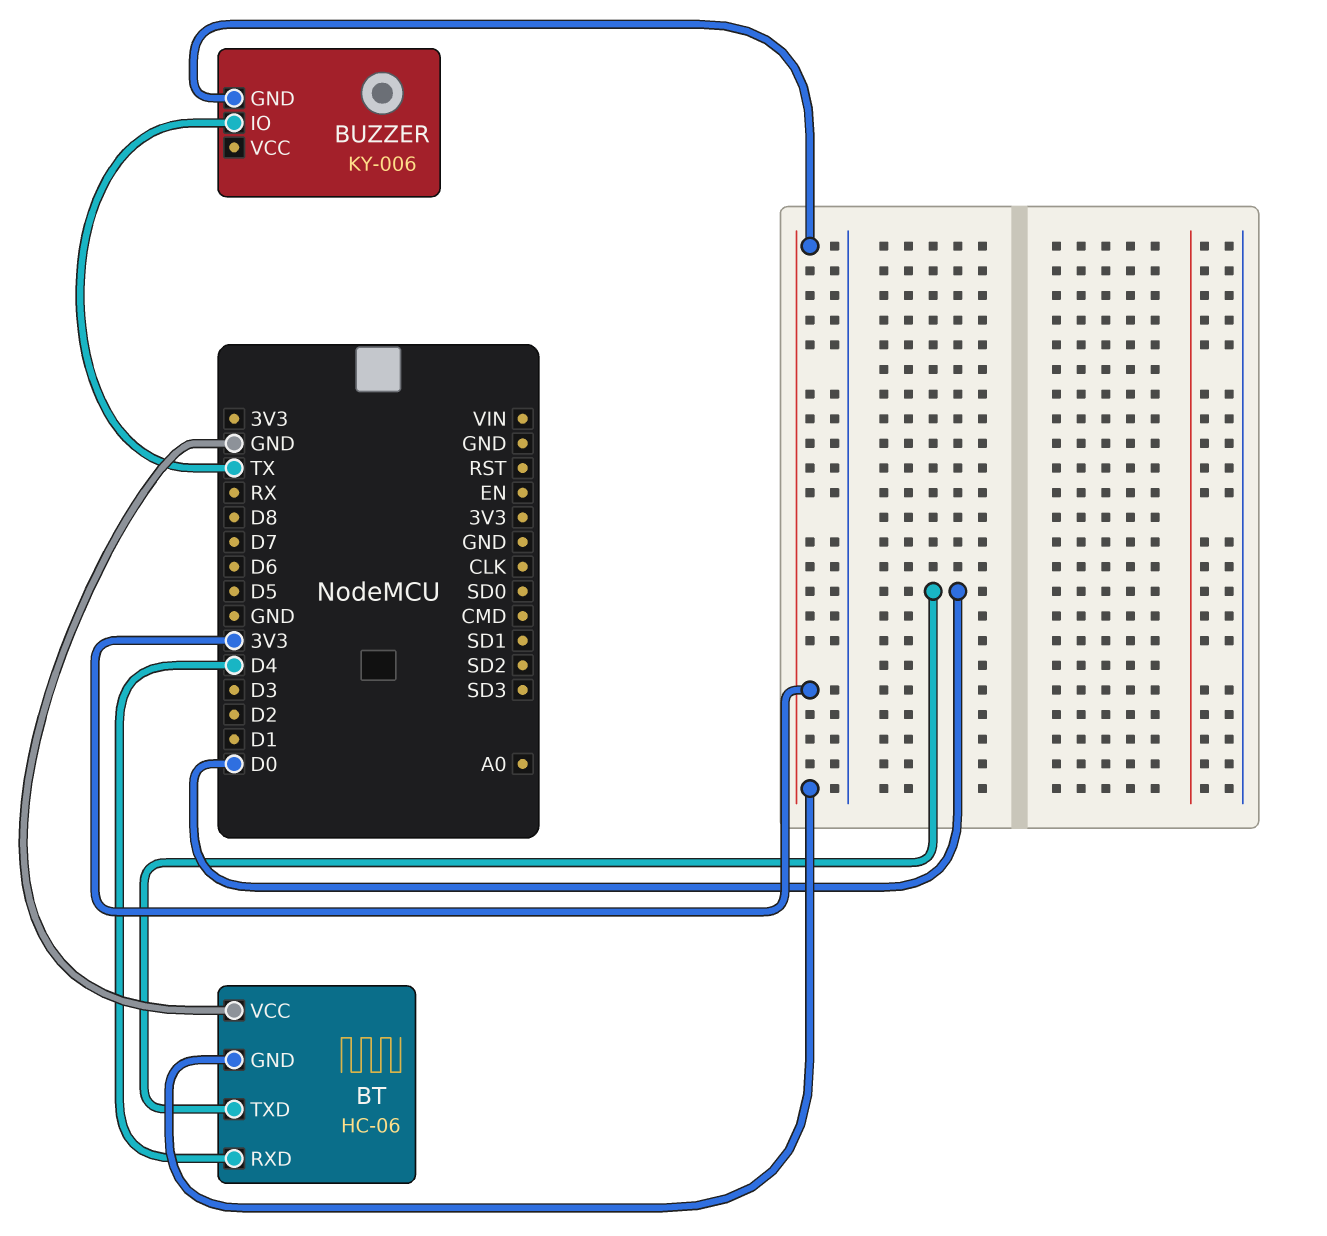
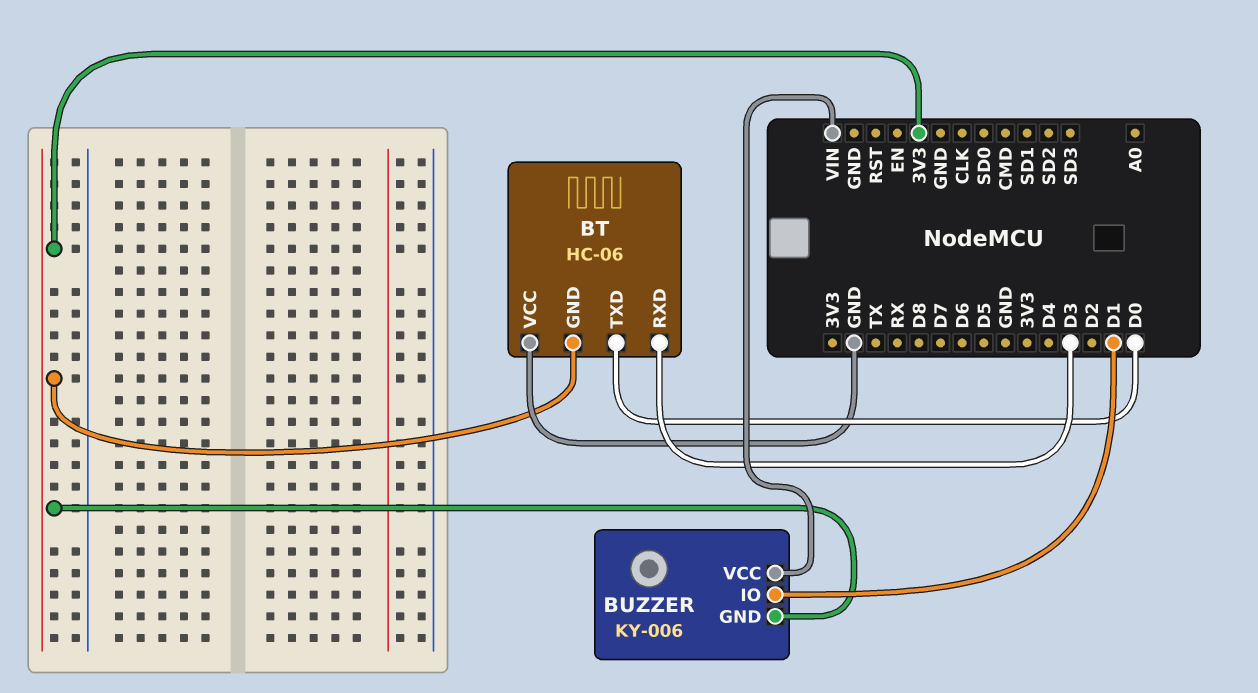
BT pin RXD: D4 -> D3
BUZZER pin IO: TX -> D1
BUZZER pin VCC: none -> VIN

